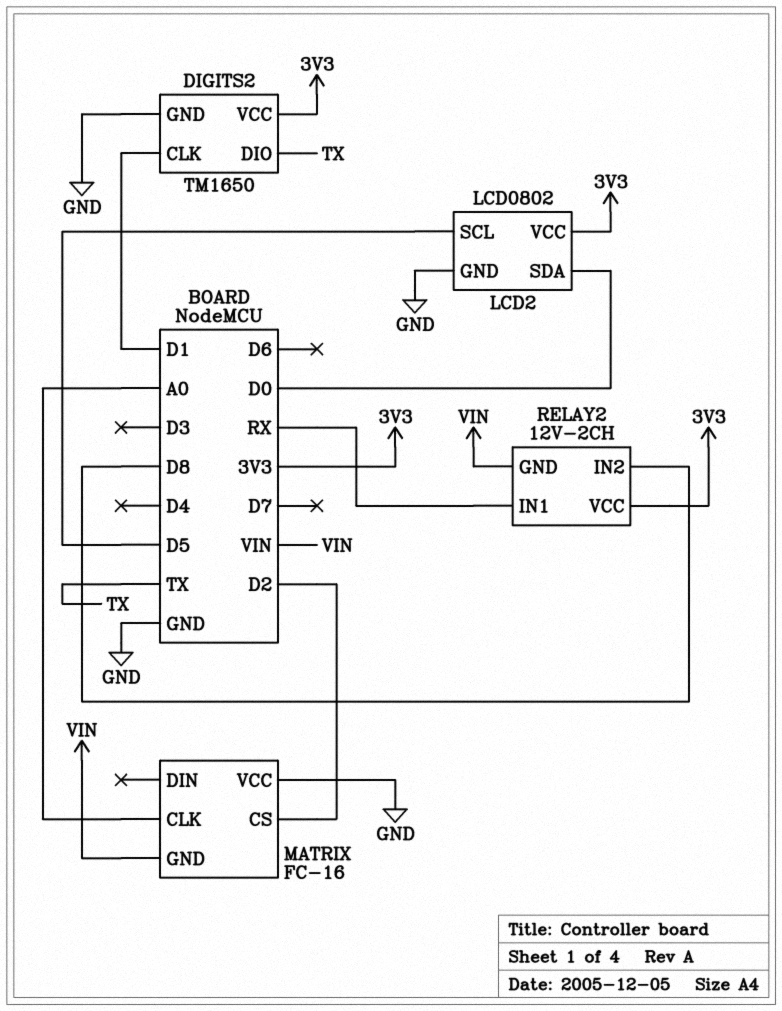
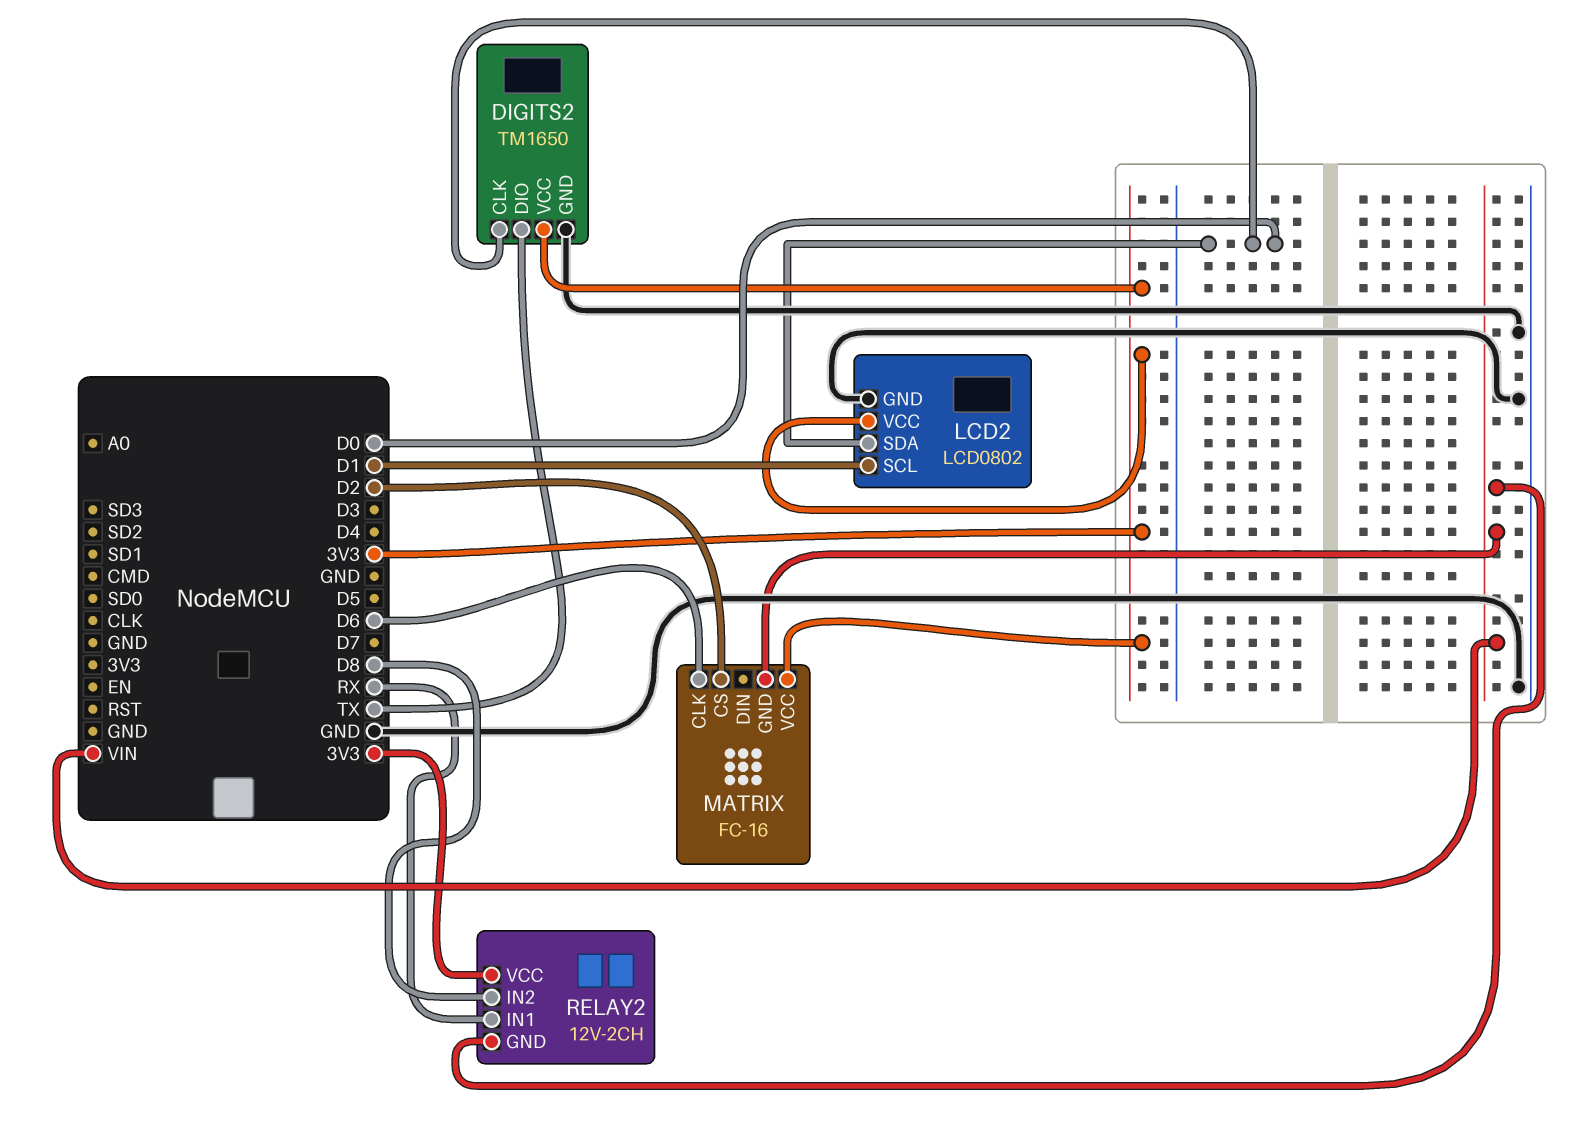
DIGITS2 pin CLK: D1 -> D0
LCD2 pin SCL: D5 -> D1
MATRIX pin CLK: A0 -> D6
MATRIX pin VCC: GND -> 3V3

